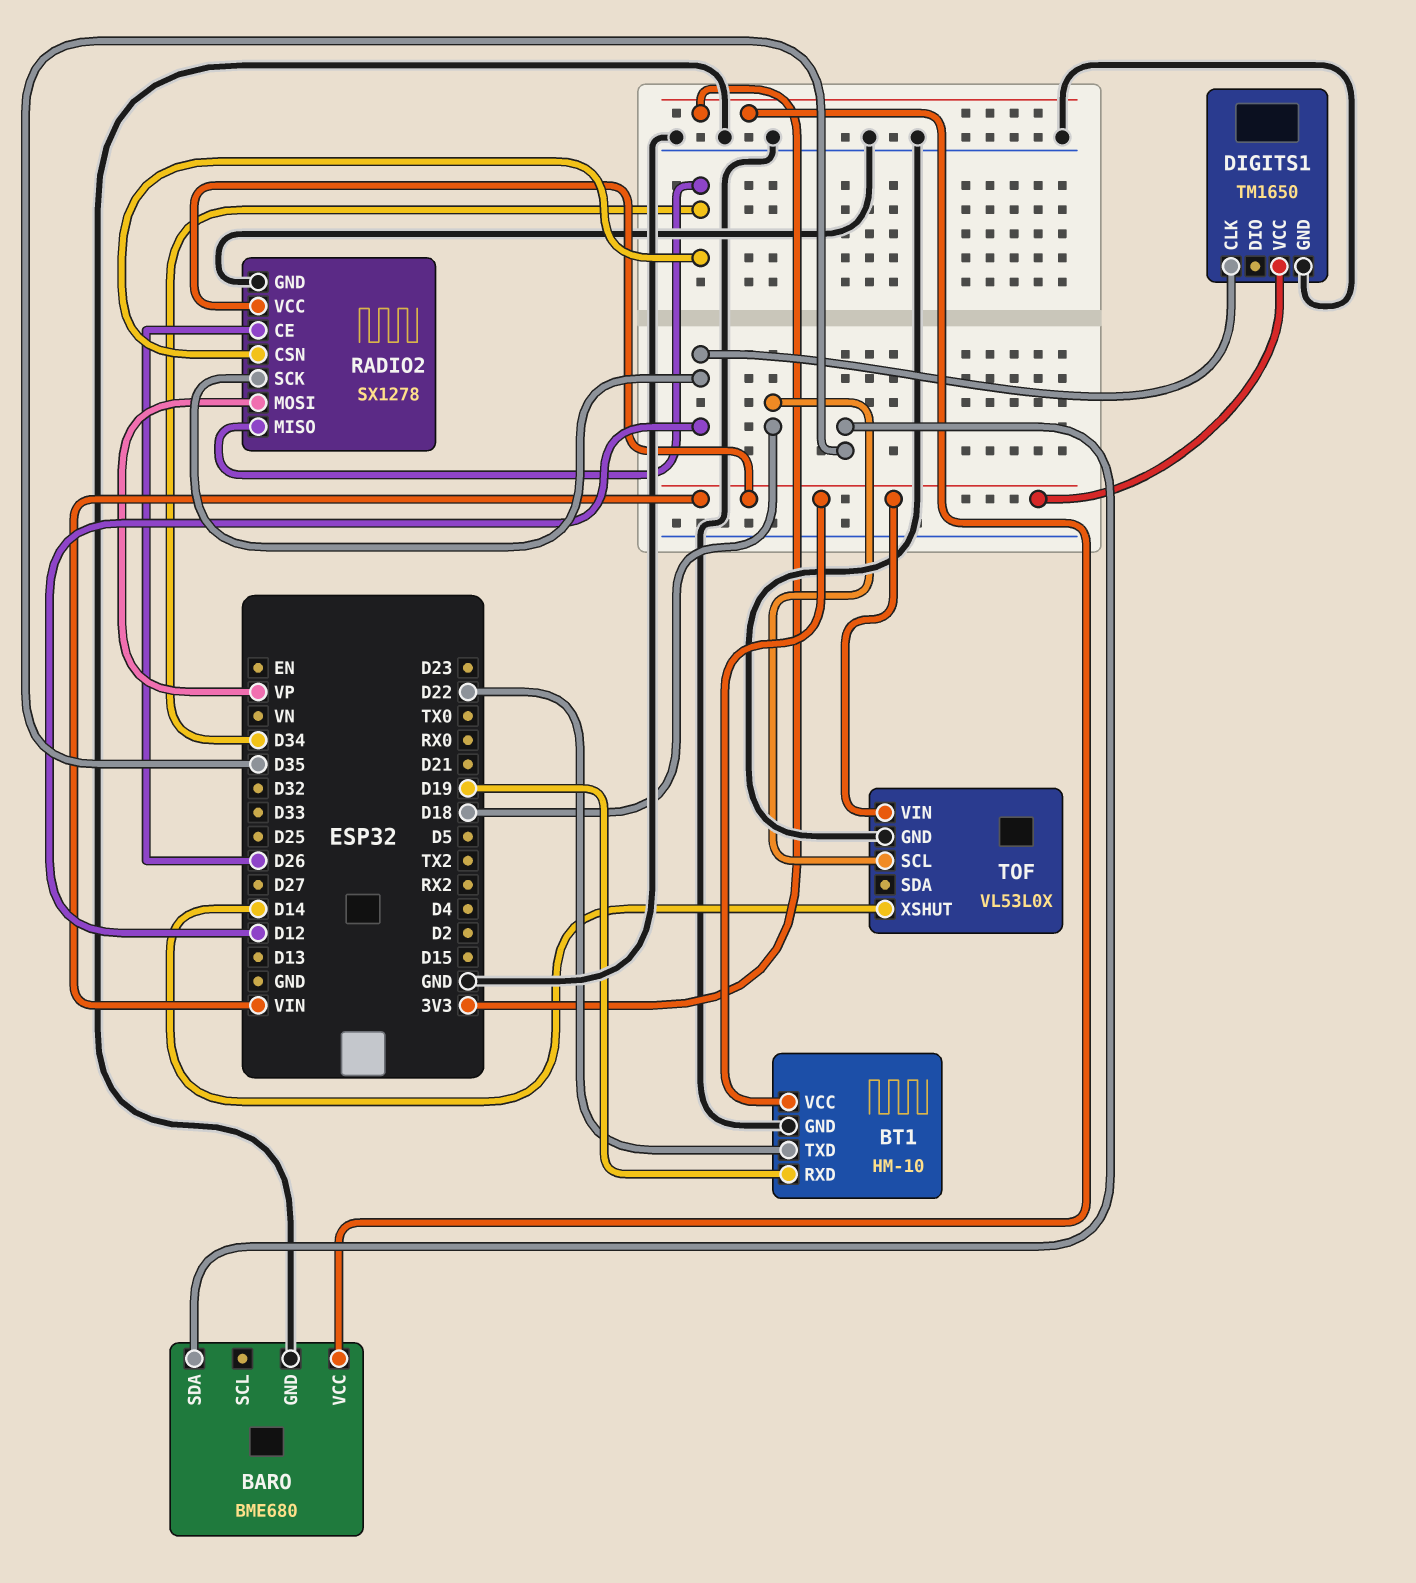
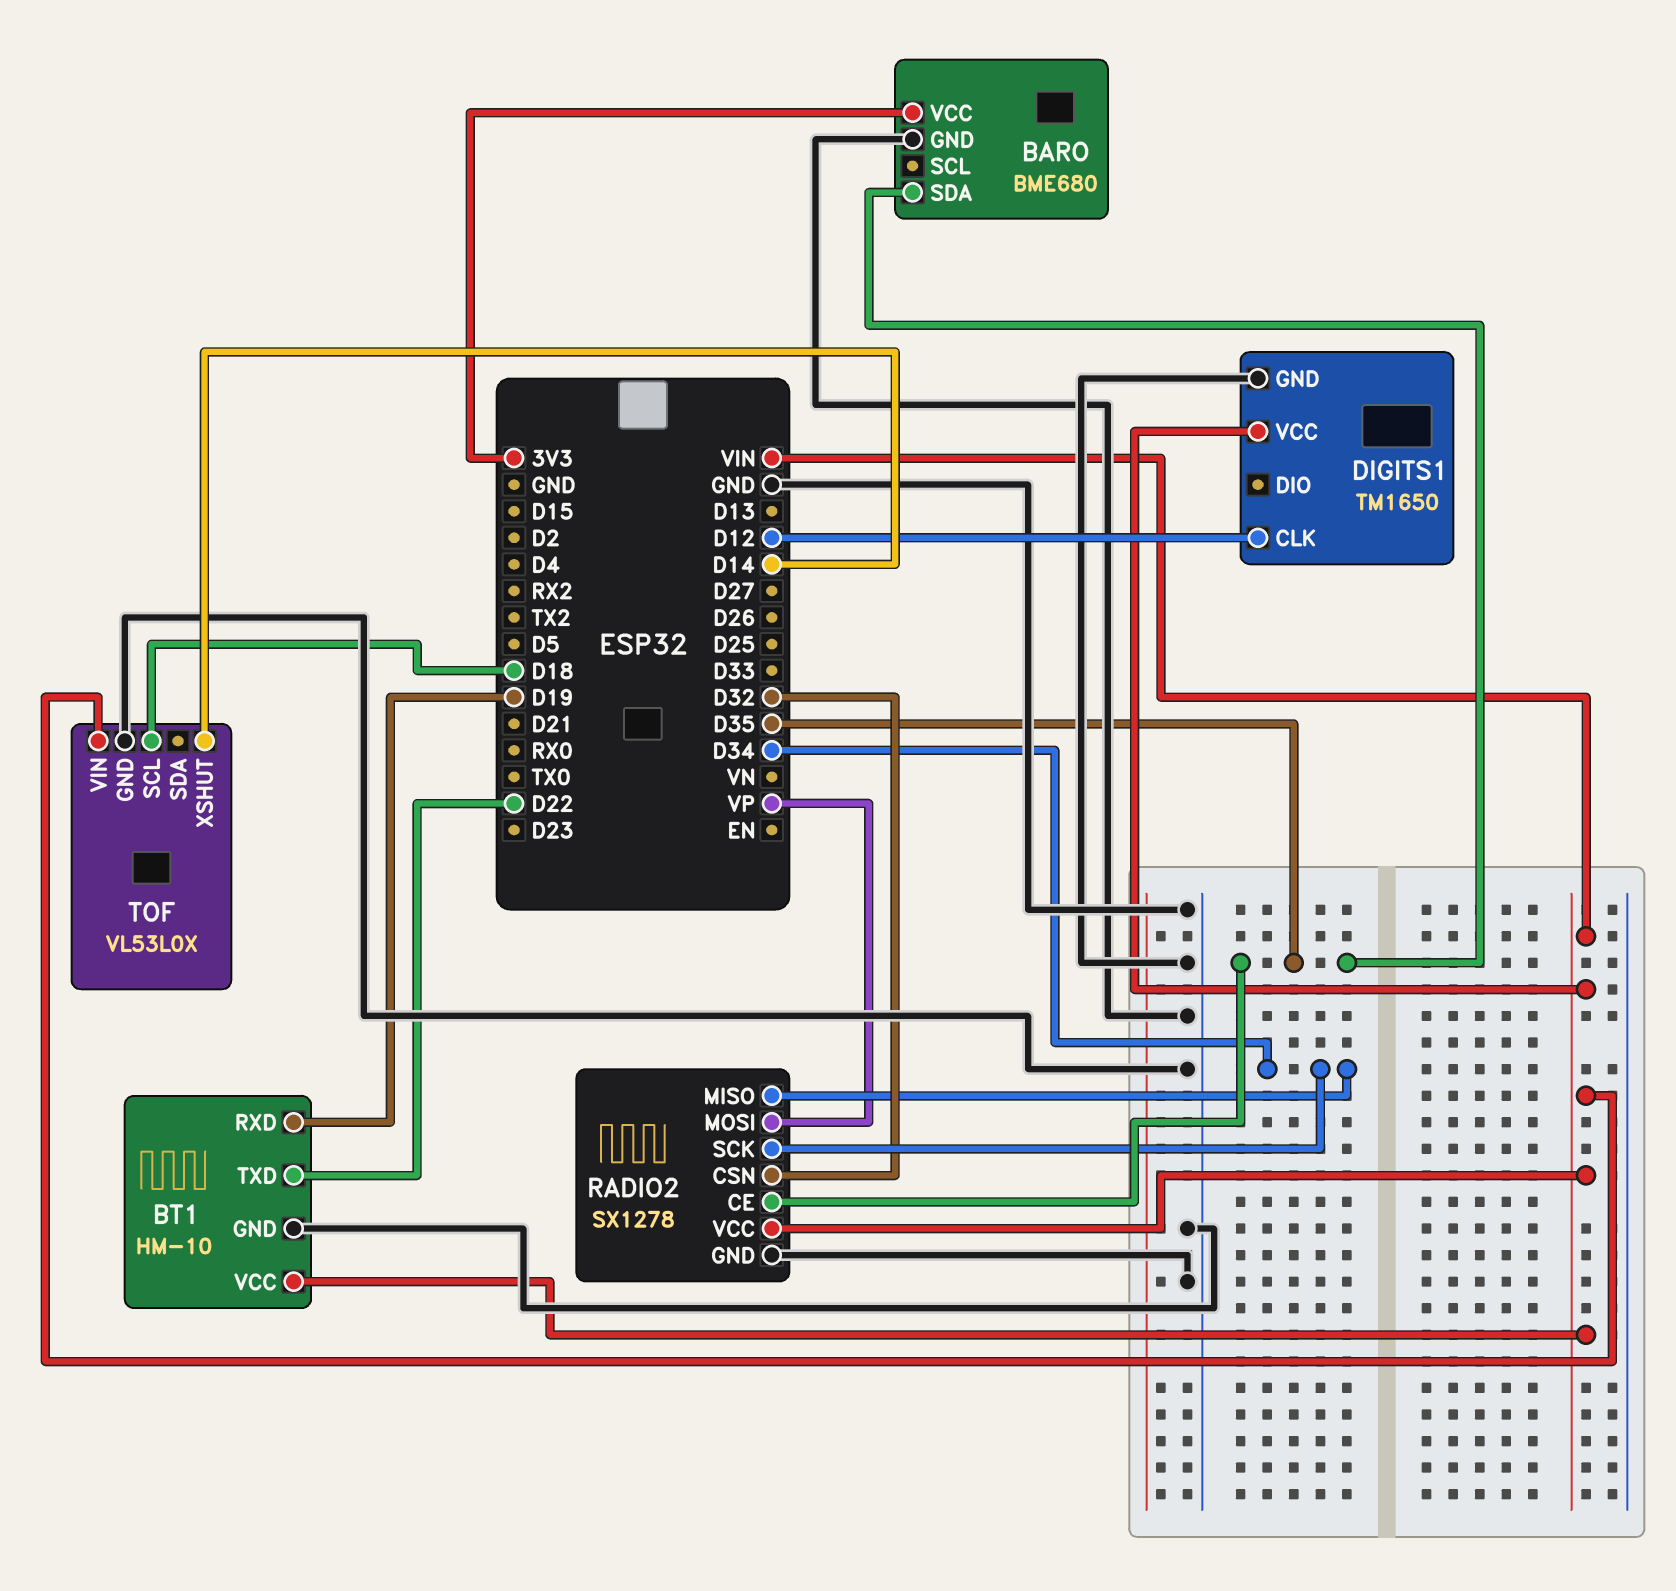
RADIO2 pin CE: D26 -> D35
RADIO2 pin CSN: D34 -> D32
RADIO2 pin SCK: D12 -> D34

